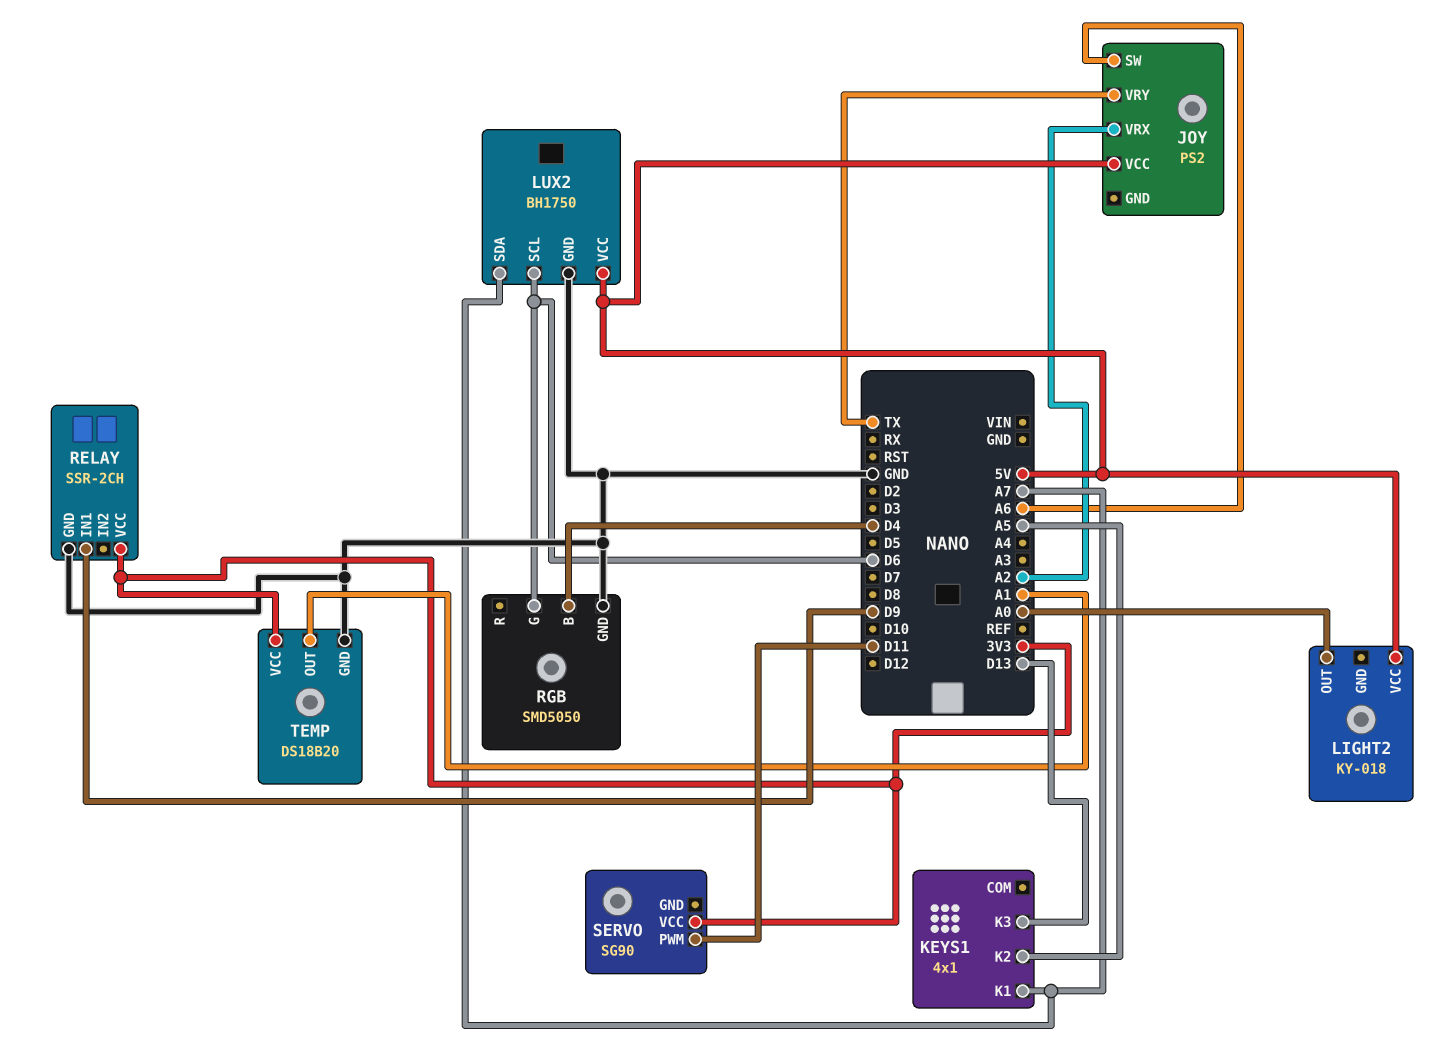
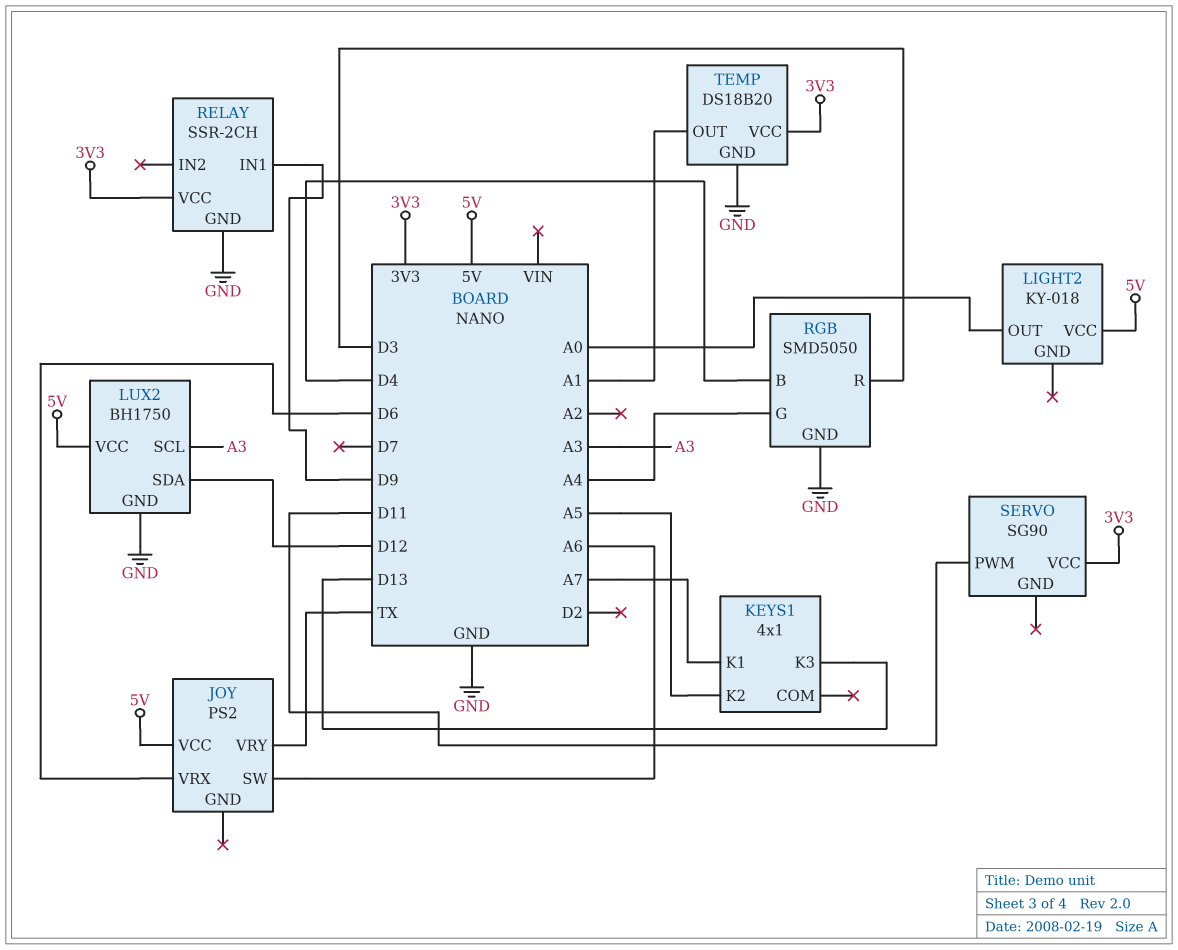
JOY pin VRX: A2 -> D6
LUX2 pin SCL: D6 -> A3
LUX2 pin SDA: A7 -> D12
RGB pin G: D6 -> A4
RGB pin R: none -> D3

